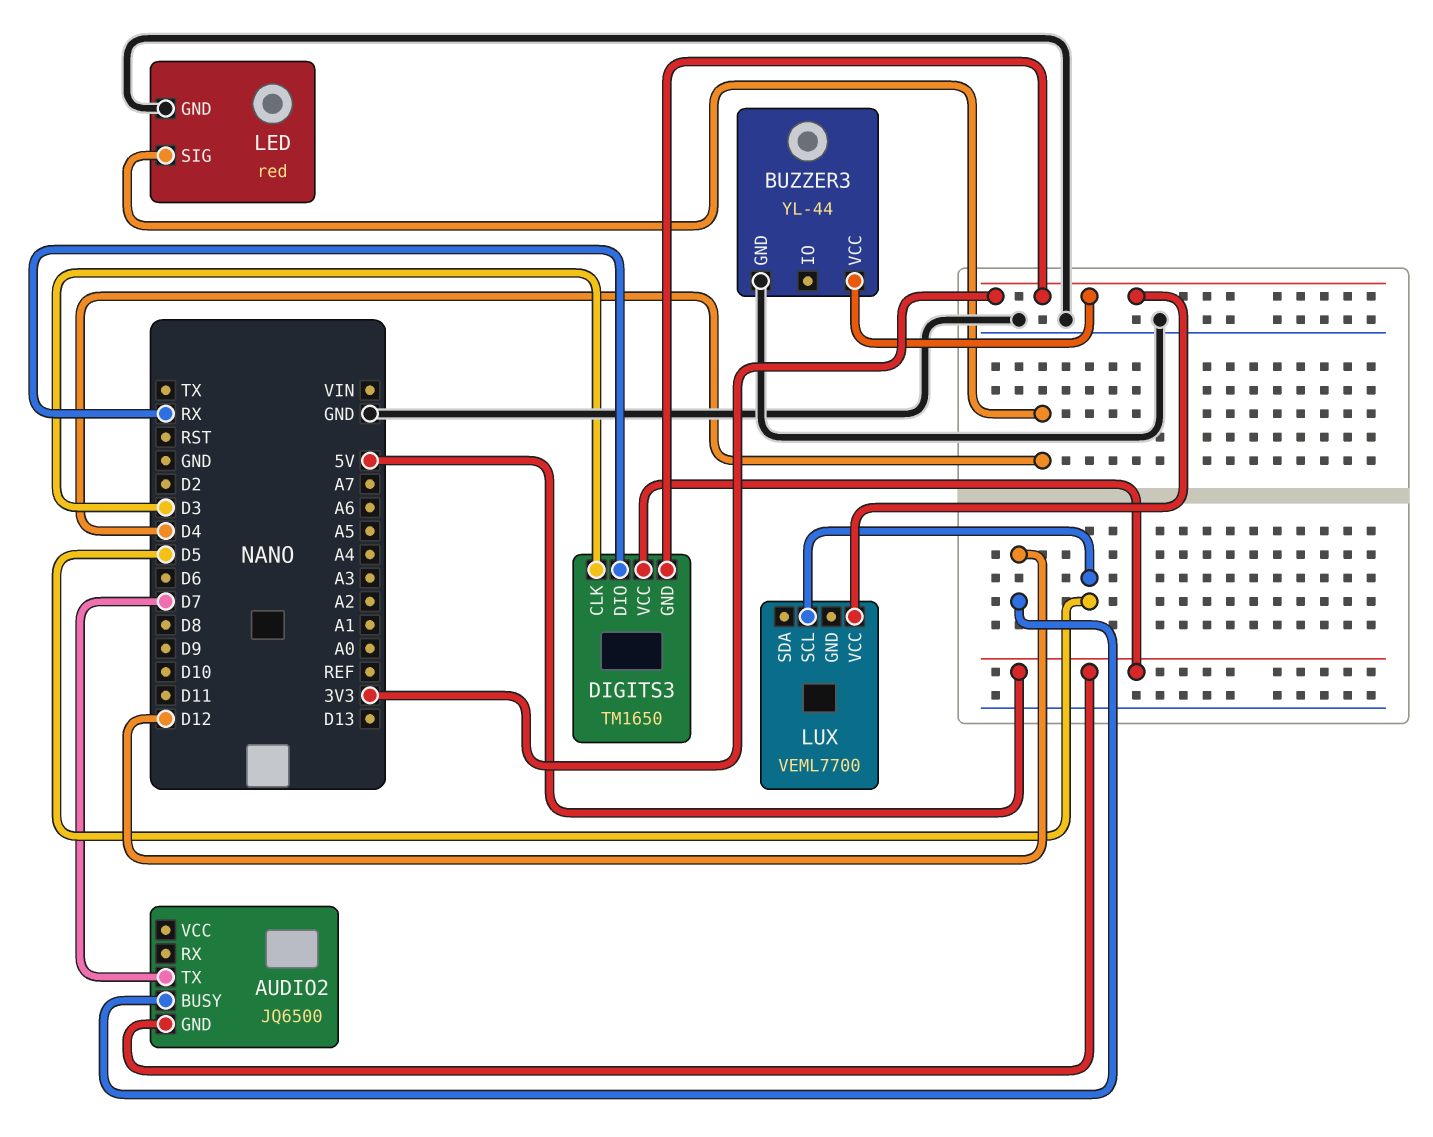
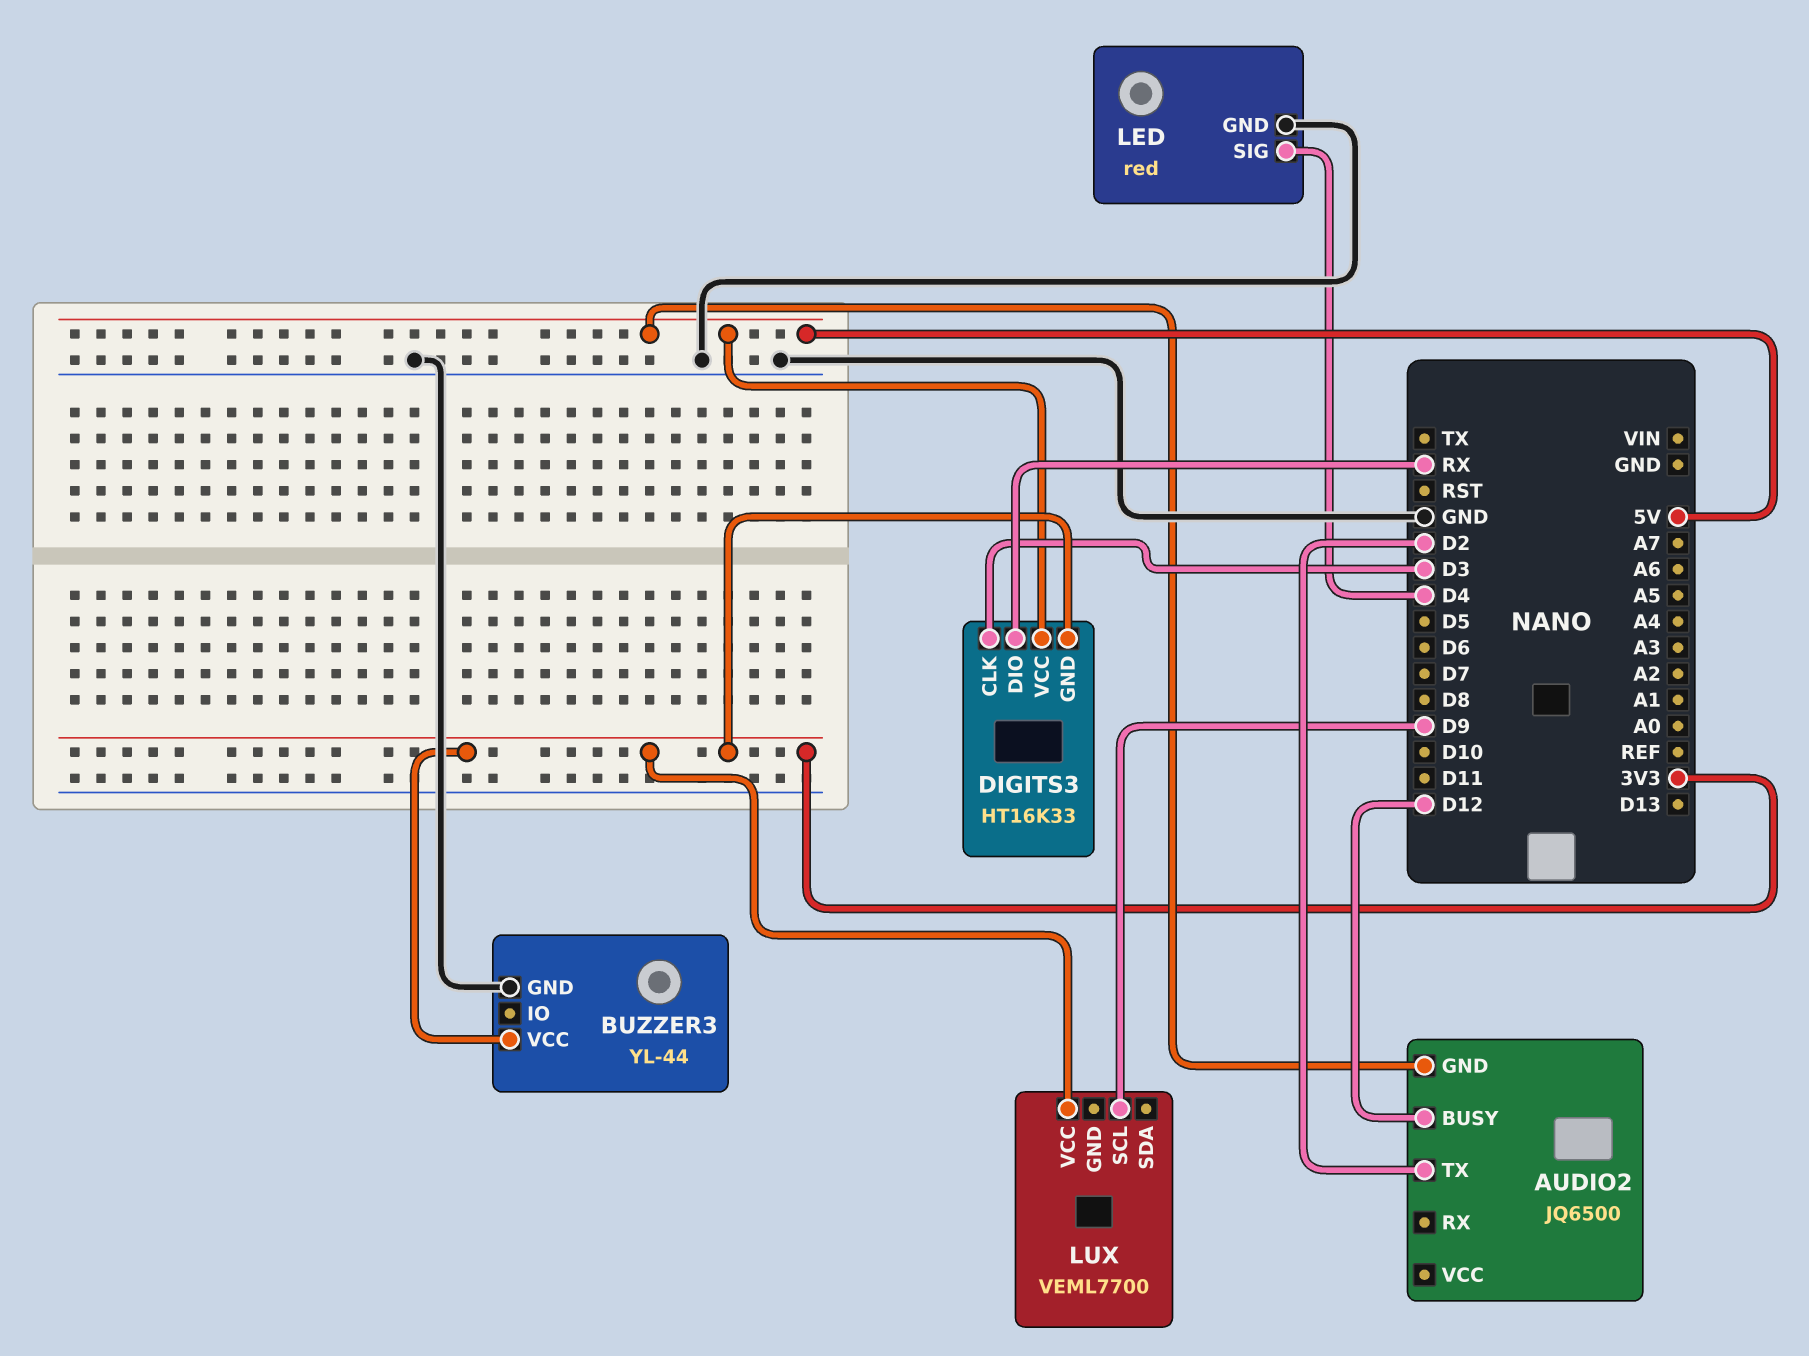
AUDIO2 pin TX: D7 -> D2
DIGITS3: TM1650 -> HT16K33
LUX pin SCL: D5 -> D9

